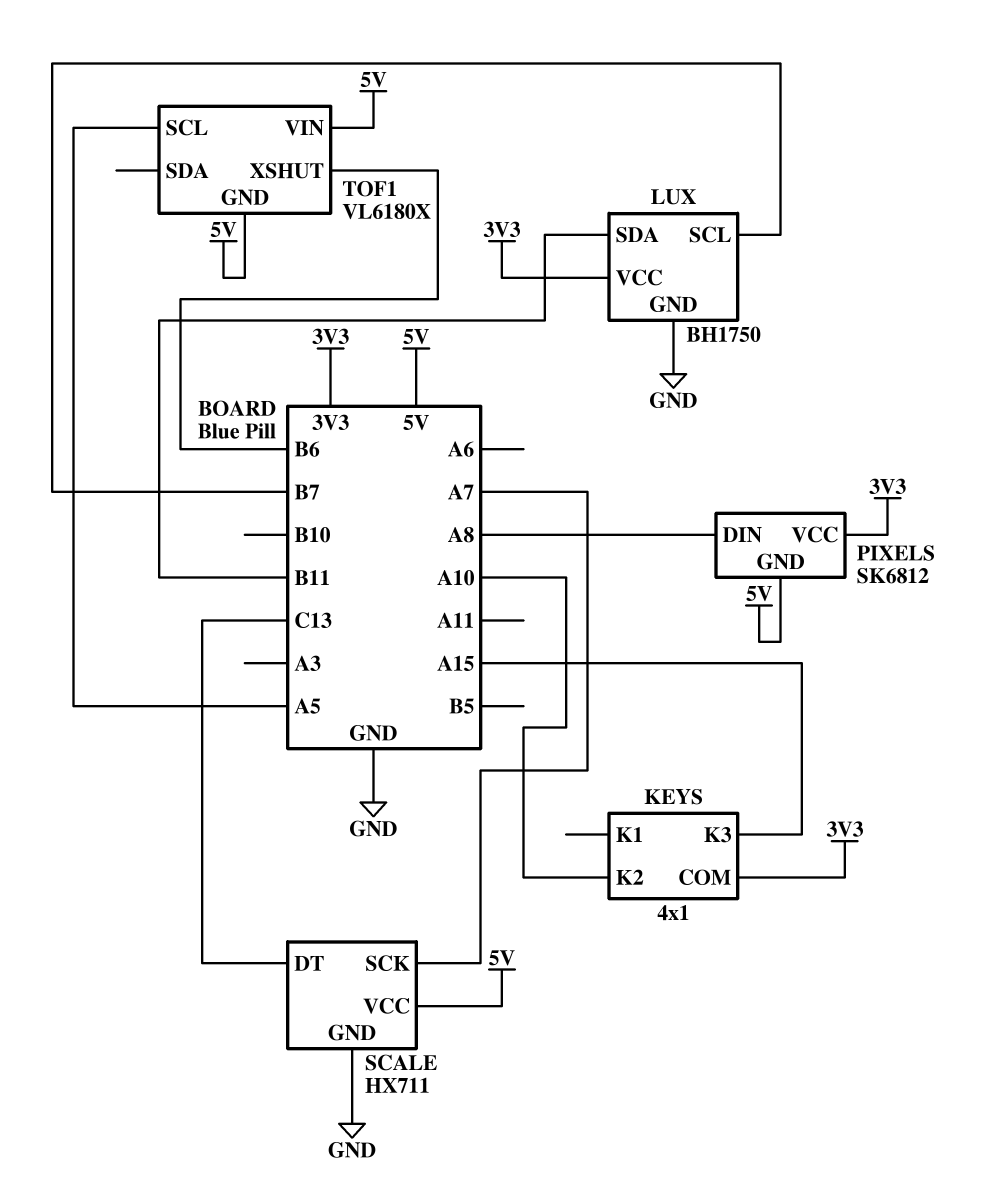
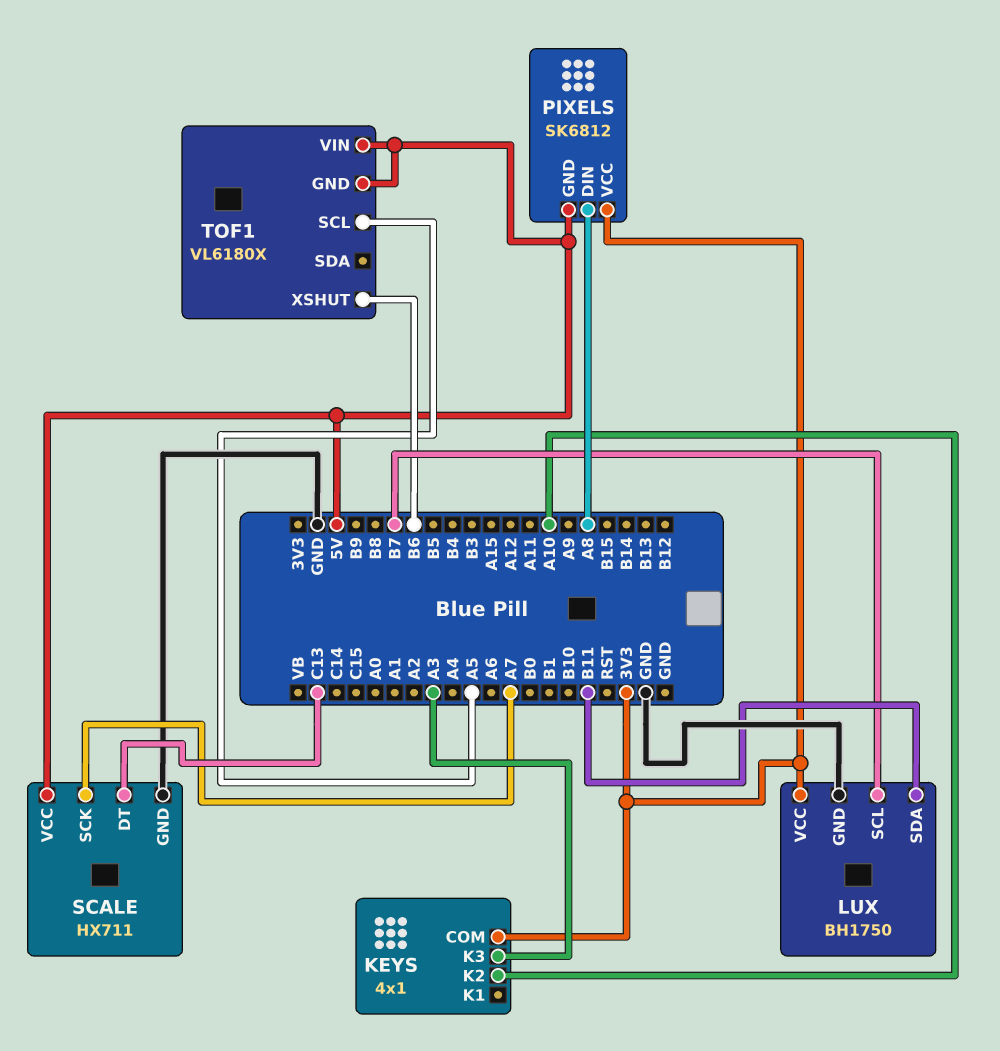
KEYS pin K3: A15 -> A3

